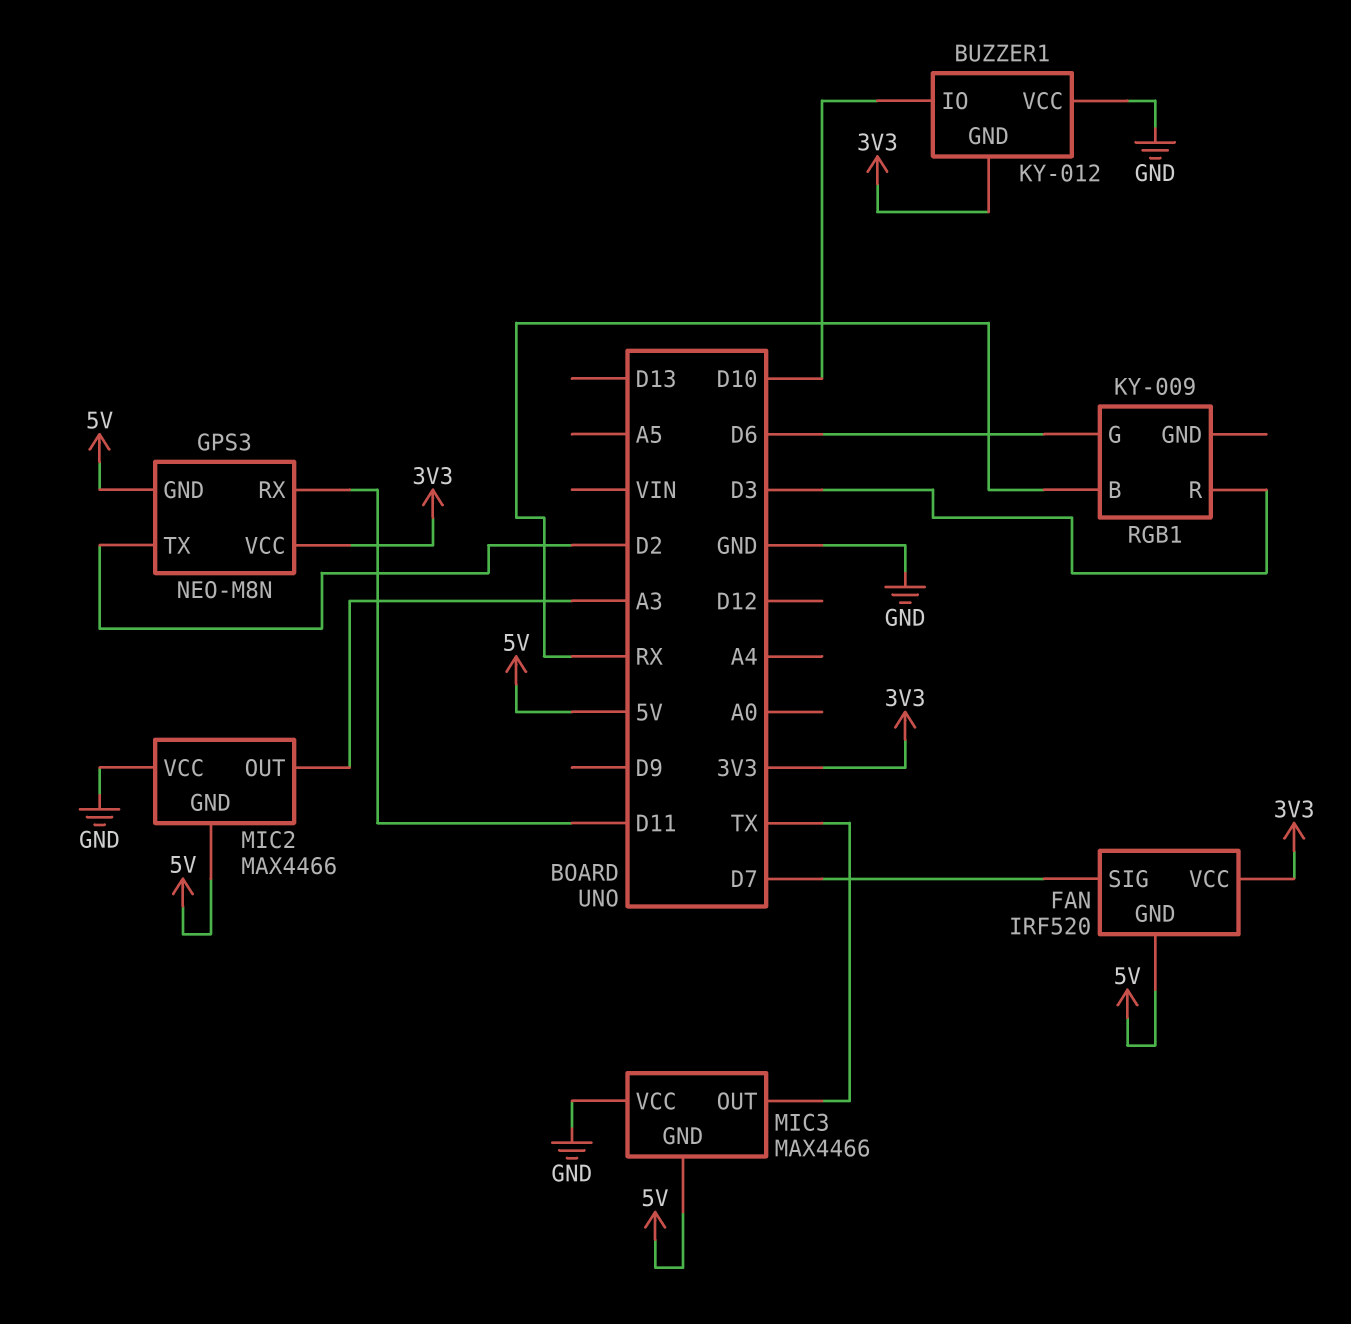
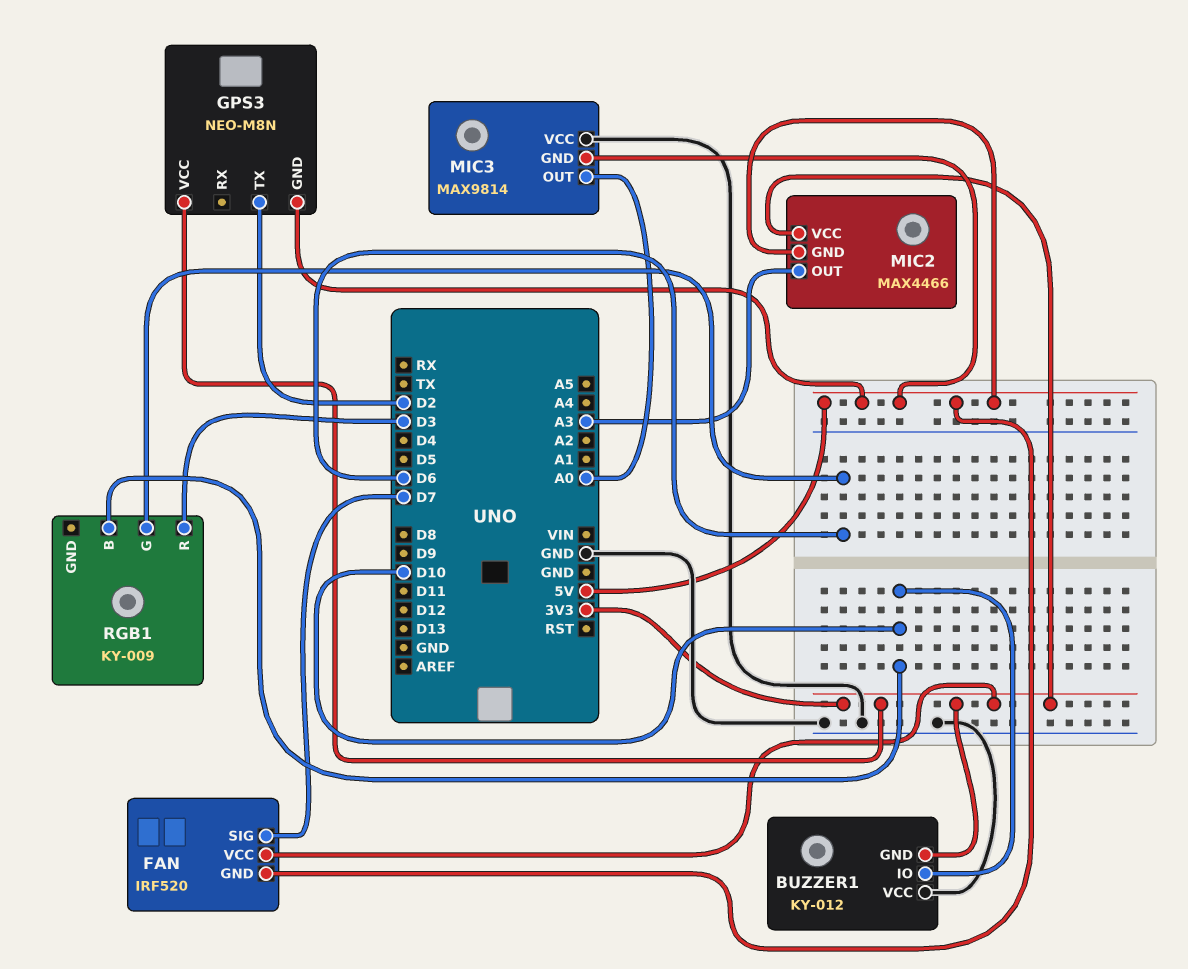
GPS3 pin RX: D11 -> none
MIC2 pin VCC: GND -> 3V3
MIC3: MAX4466 -> MAX9814
MIC3 pin OUT: TX -> A0
RGB1 pin B: RX -> D10

